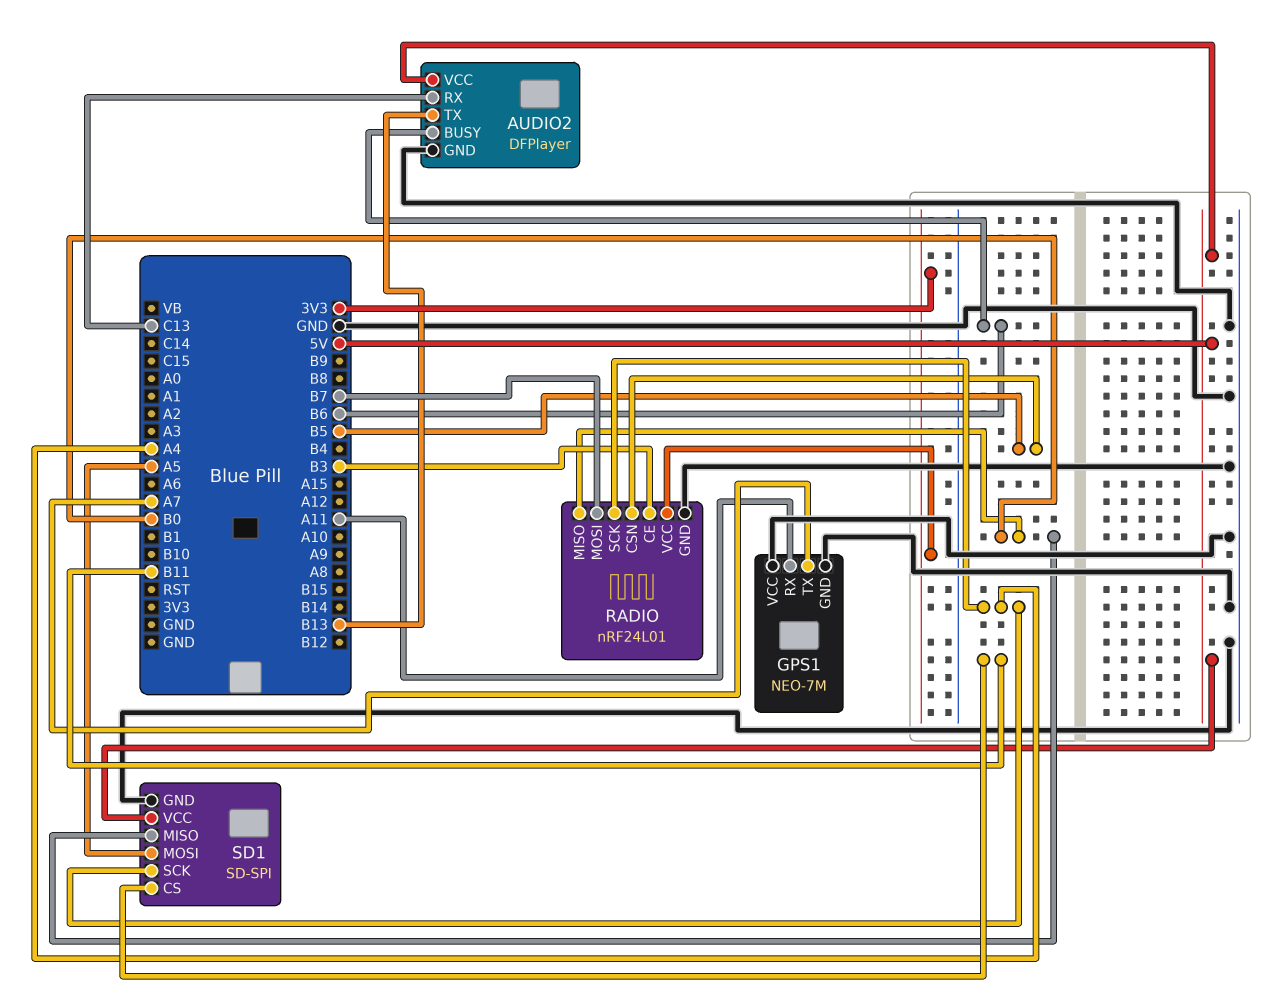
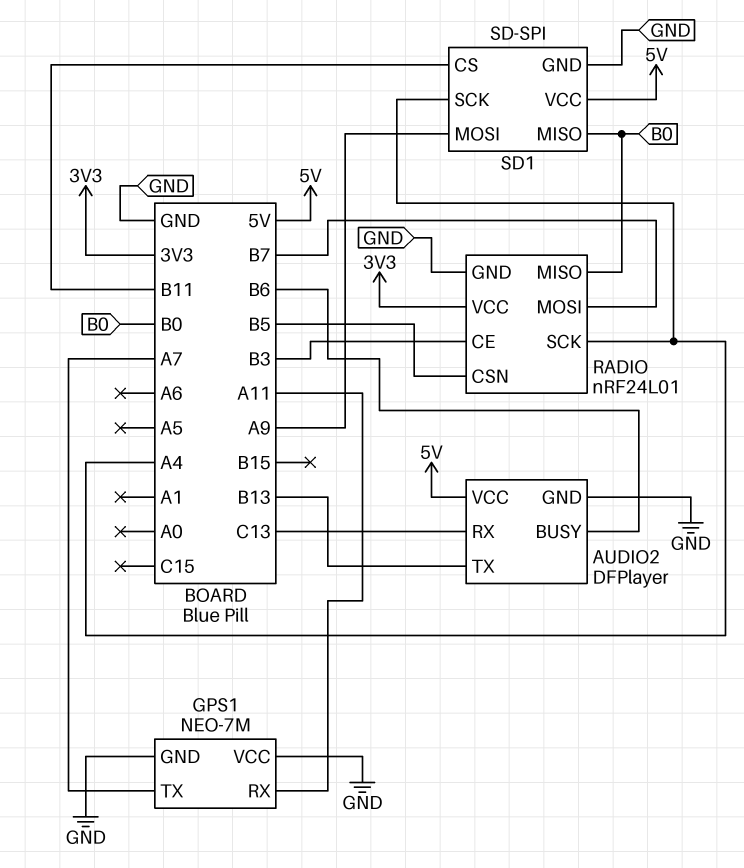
SD1 pin MOSI: A5 -> A9

